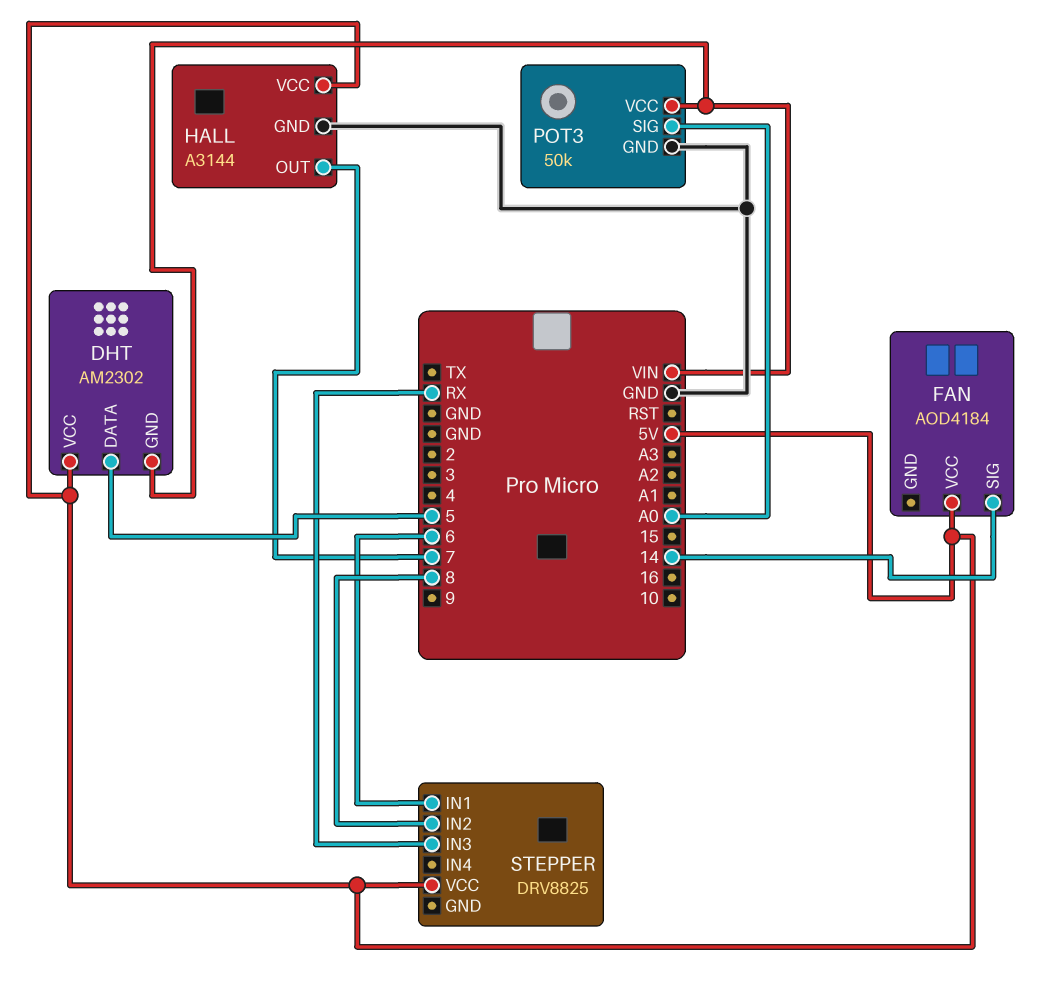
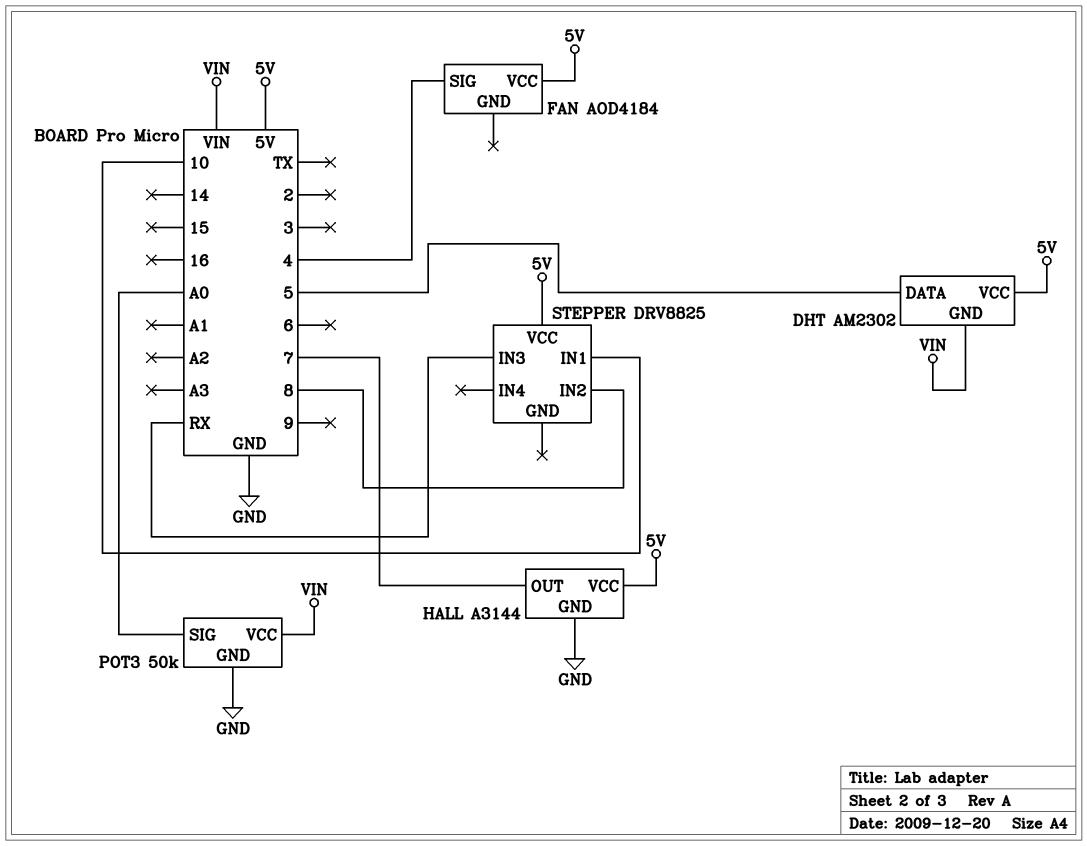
FAN pin SIG: 14 -> 4
STEPPER pin IN1: 6 -> 10

